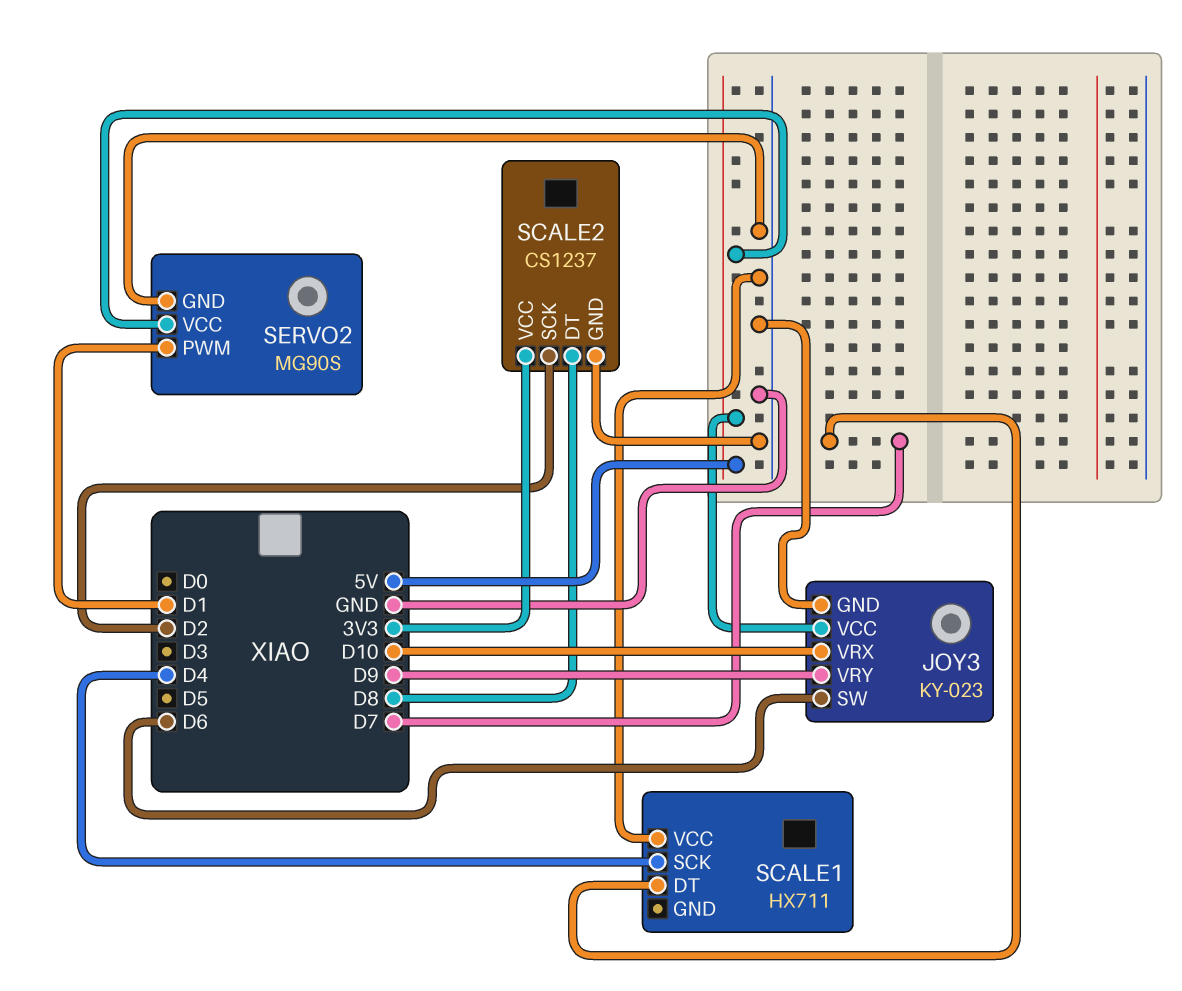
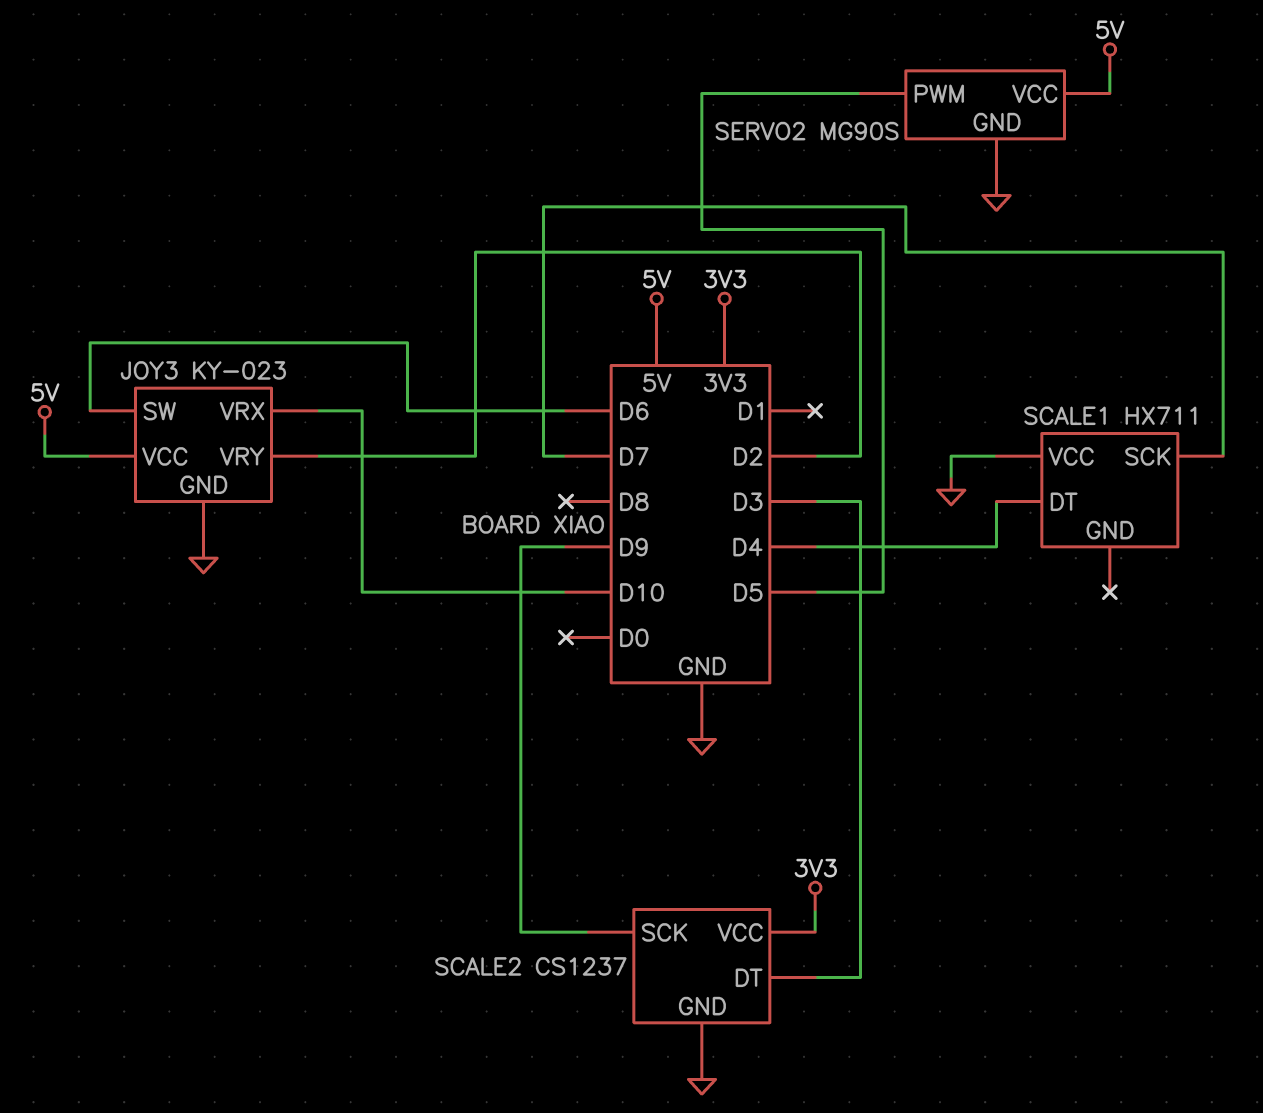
JOY3 pin VRY: D9 -> D2
SCALE1 pin DT: D7 -> D4
SCALE1 pin SCK: D4 -> D7
SCALE2 pin DT: D8 -> D3
SCALE2 pin SCK: D2 -> D9
SERVO2 pin PWM: D1 -> D5

